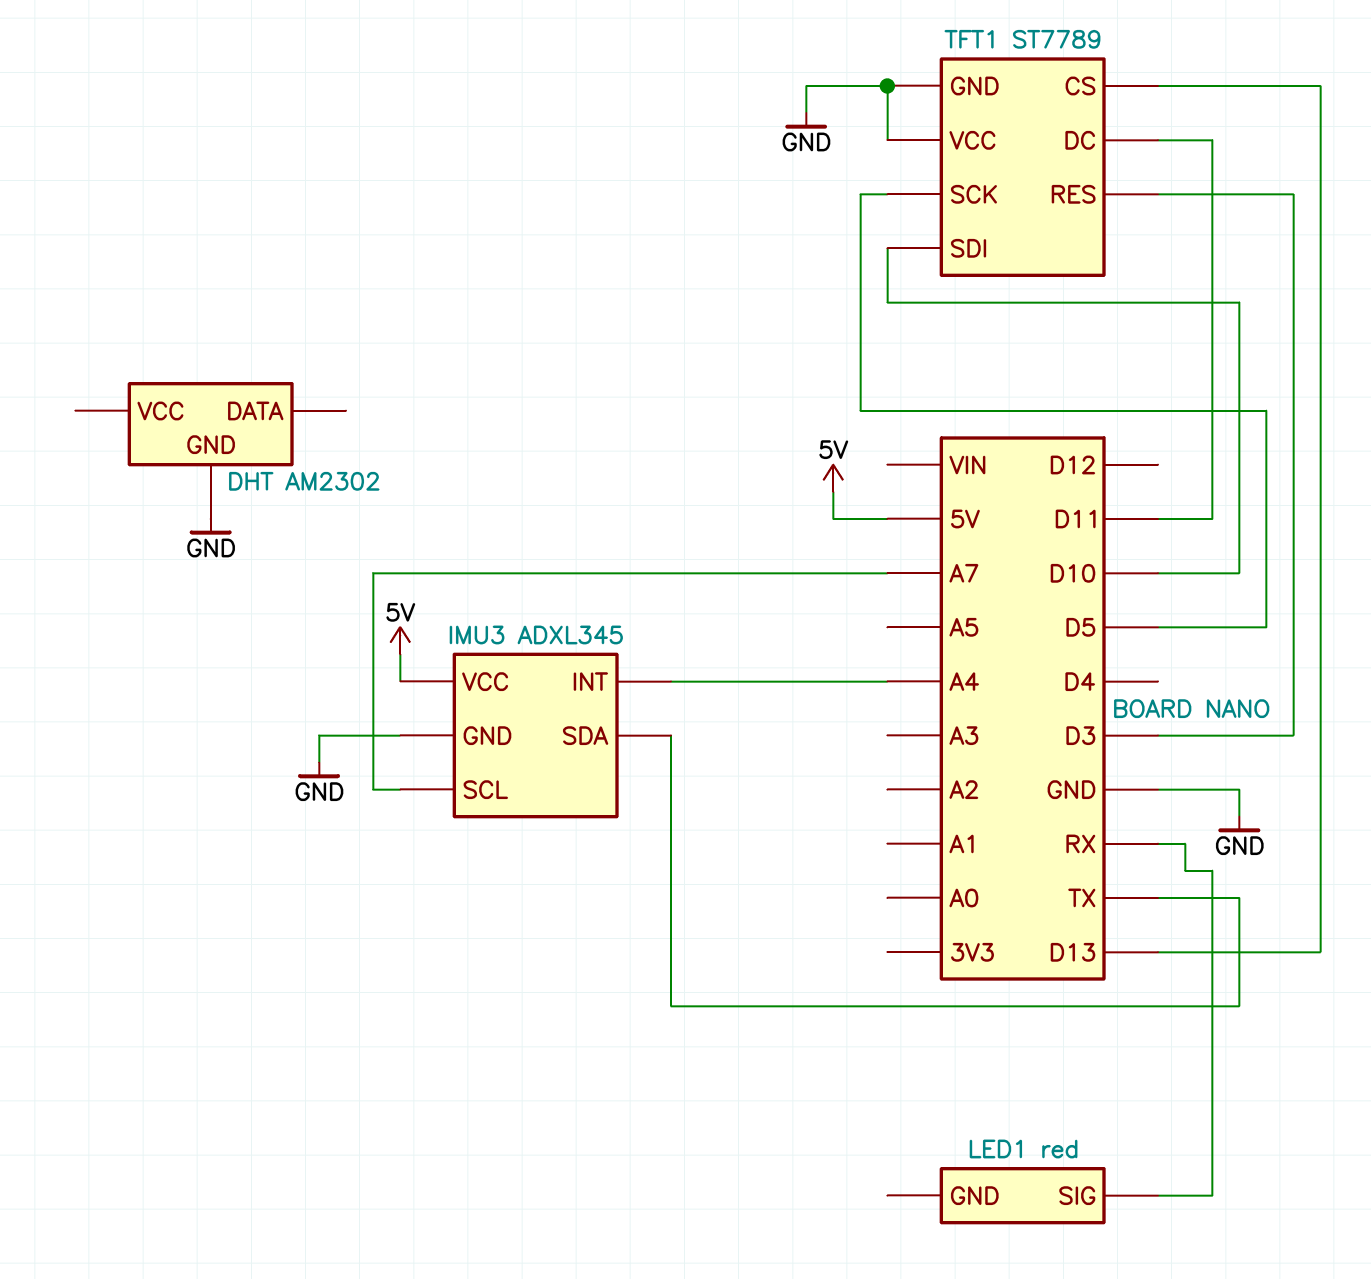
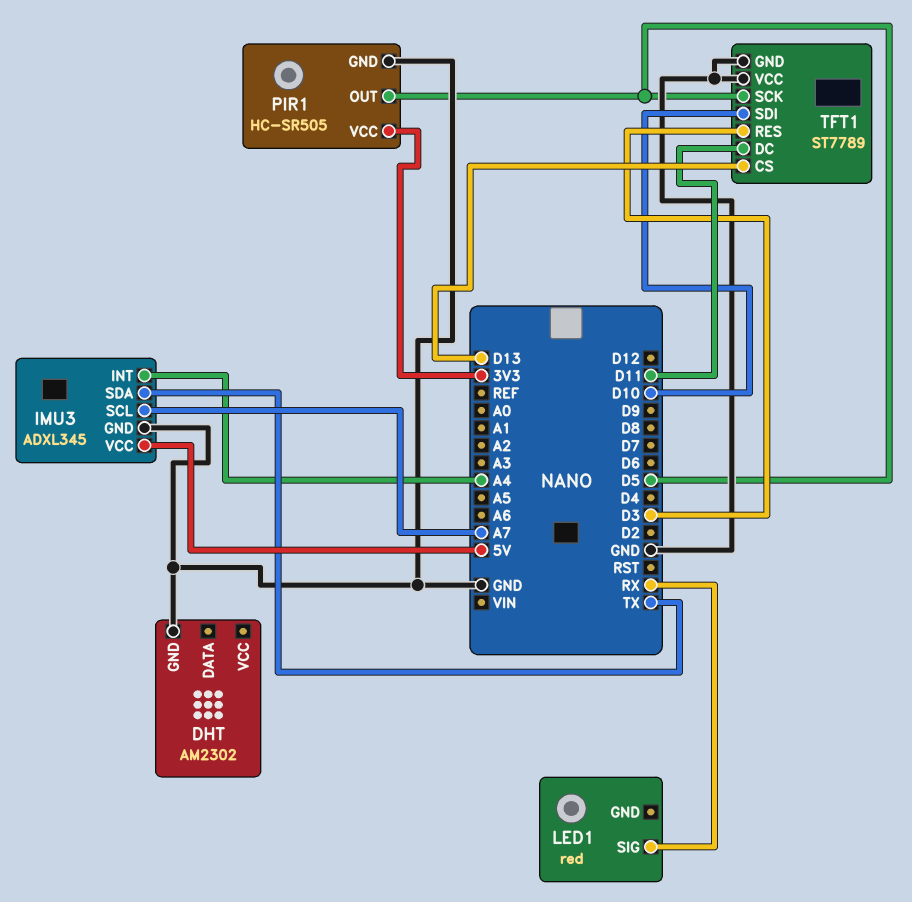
PIR1: none -> HC-SR505
PIR1 pin GND: none -> GND
PIR1 pin OUT: none -> D5
PIR1 pin VCC: none -> 3V3

